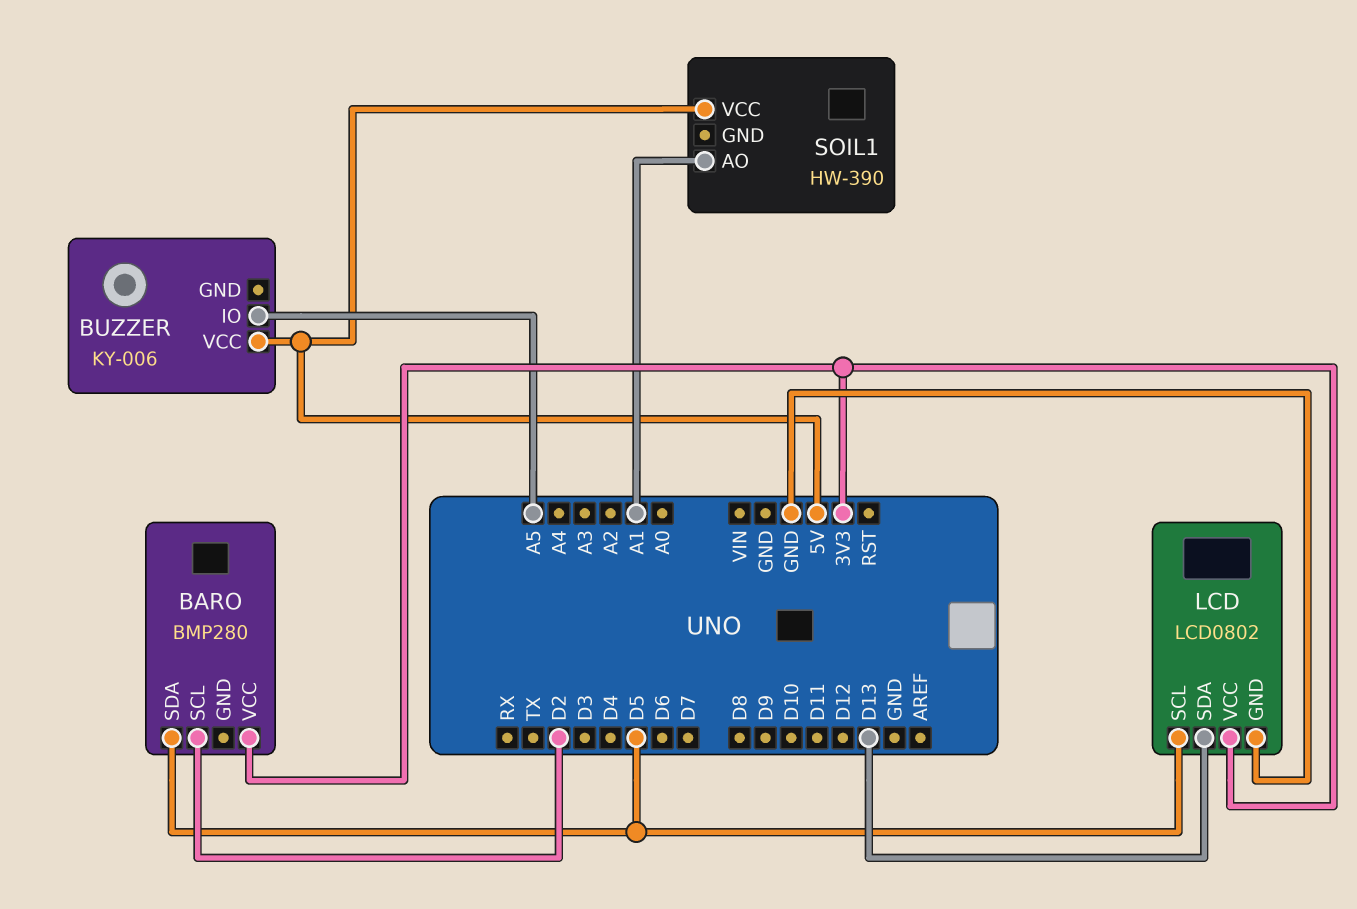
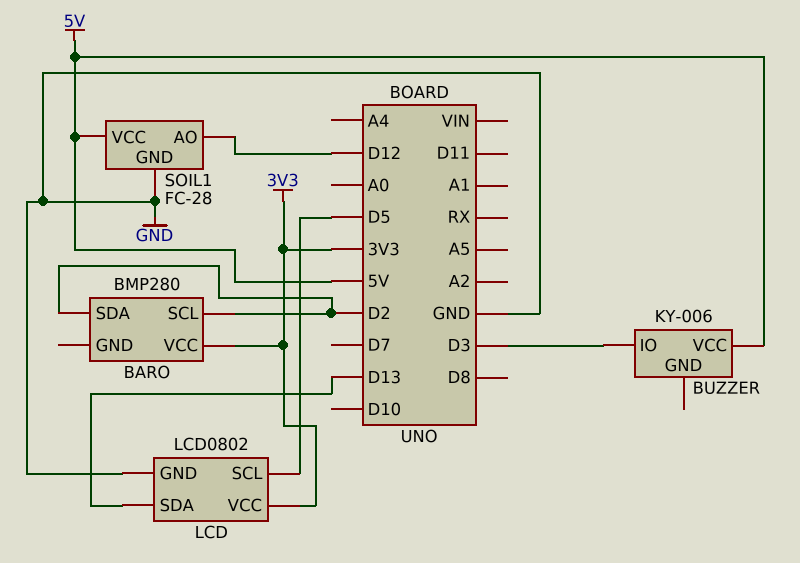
BARO pin SDA: D5 -> D2
BUZZER pin IO: A5 -> D3
SOIL1: HW-390 -> FC-28
SOIL1 pin AO: A1 -> D12
SOIL1 pin GND: none -> GND

